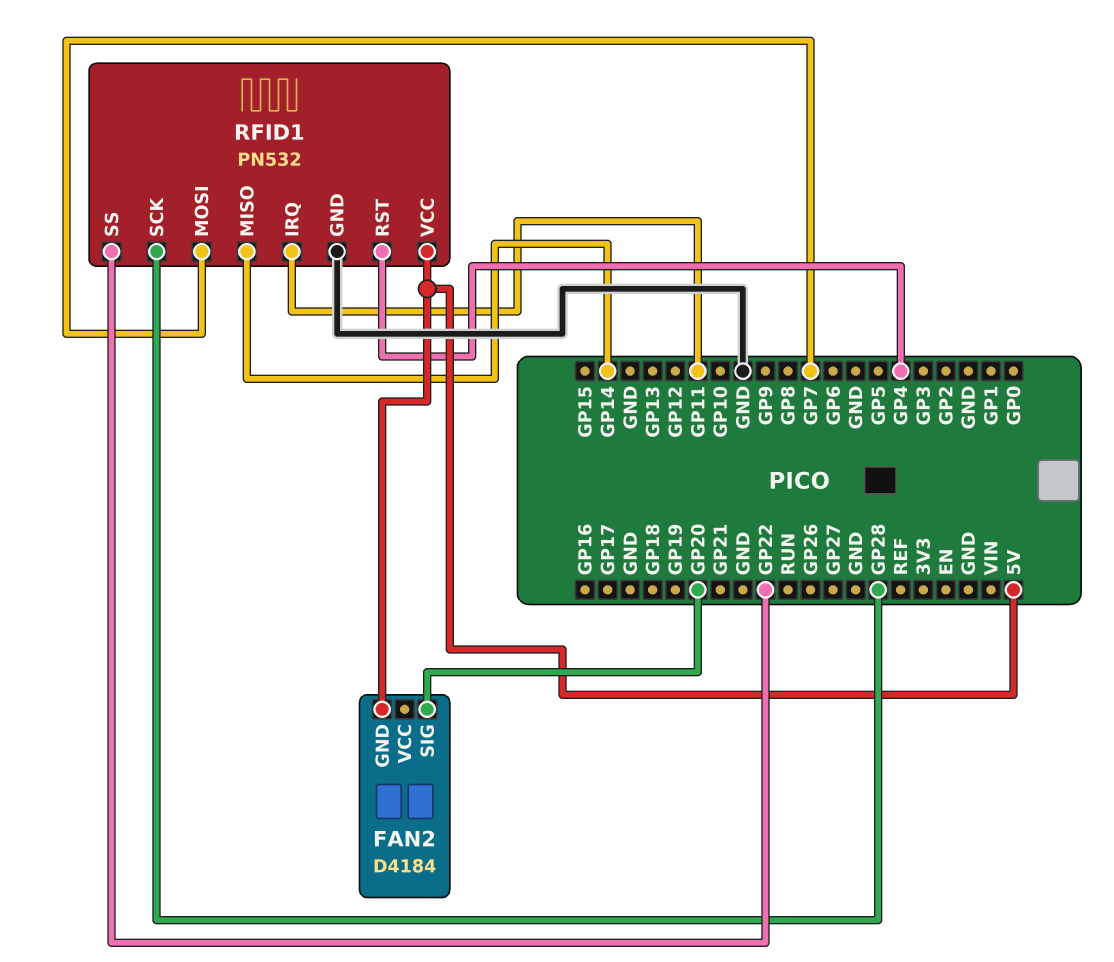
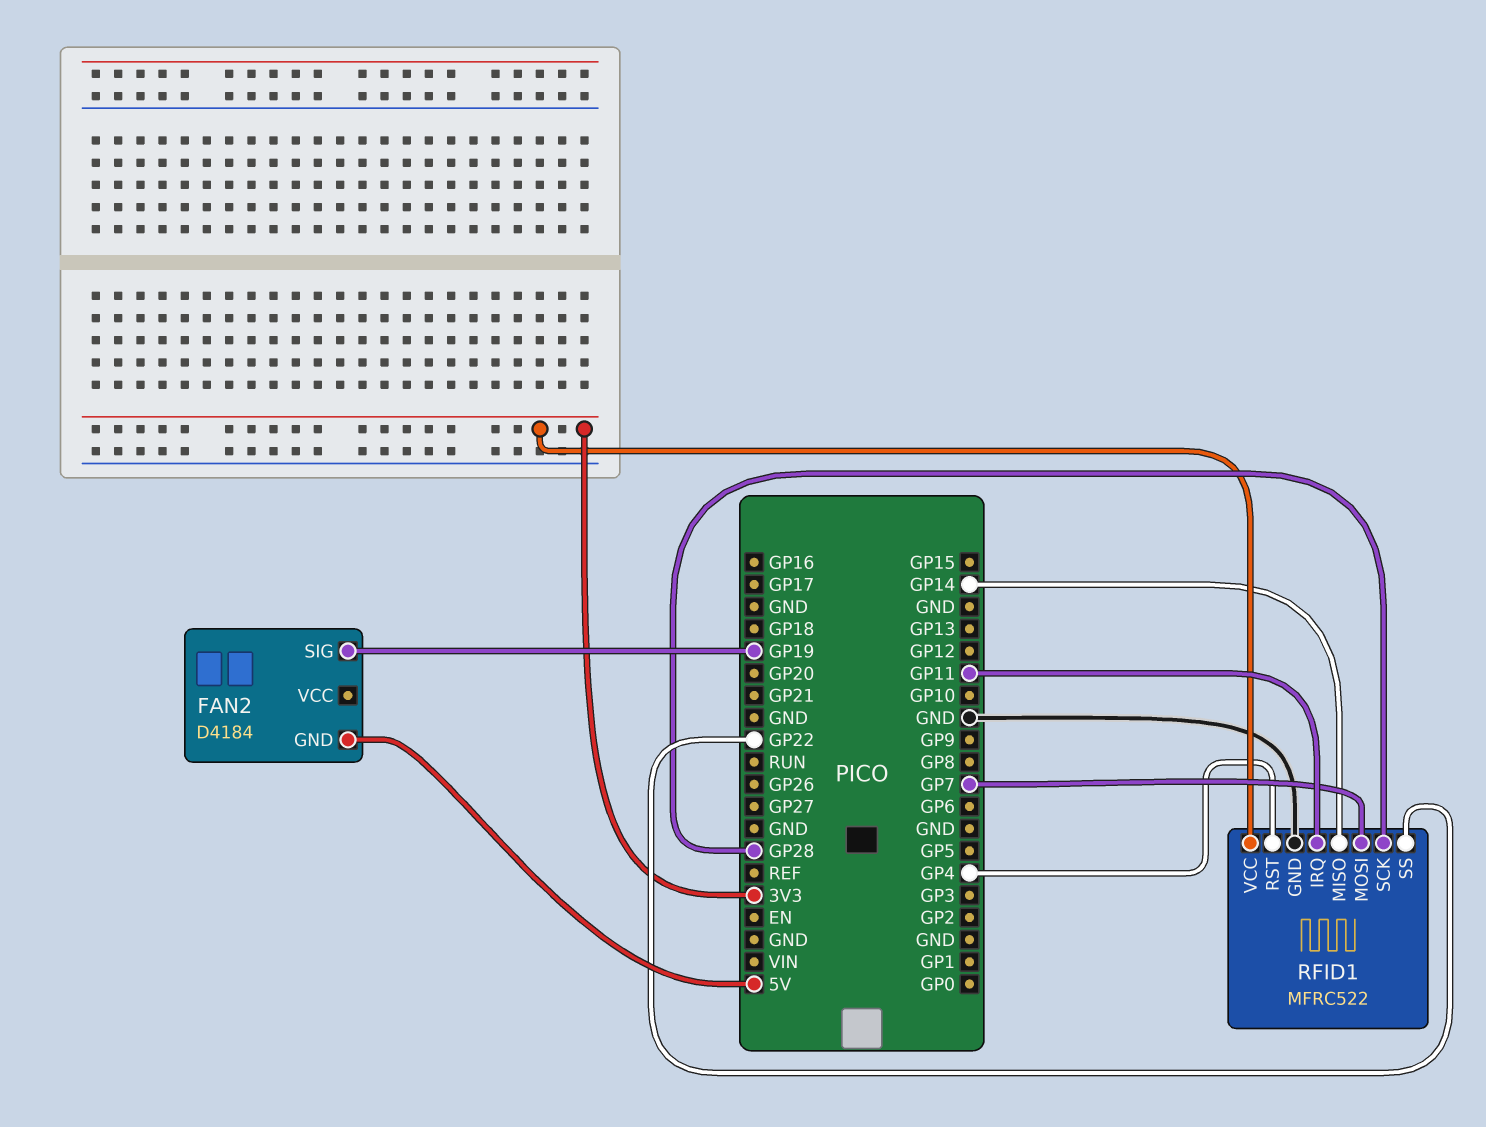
FAN2 pin SIG: GP20 -> GP19
RFID1: PN532 -> MFRC522
RFID1 pin VCC: 5V -> 3V3

